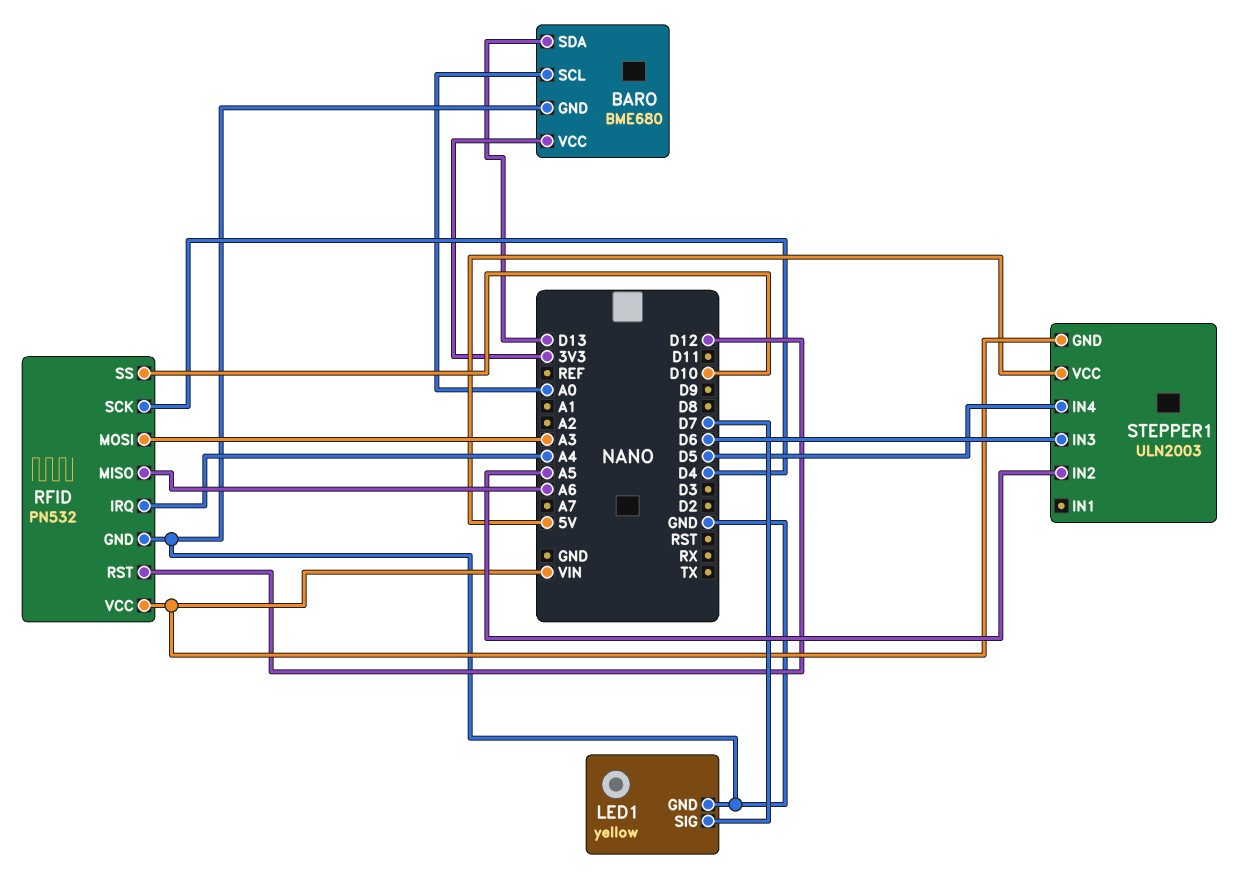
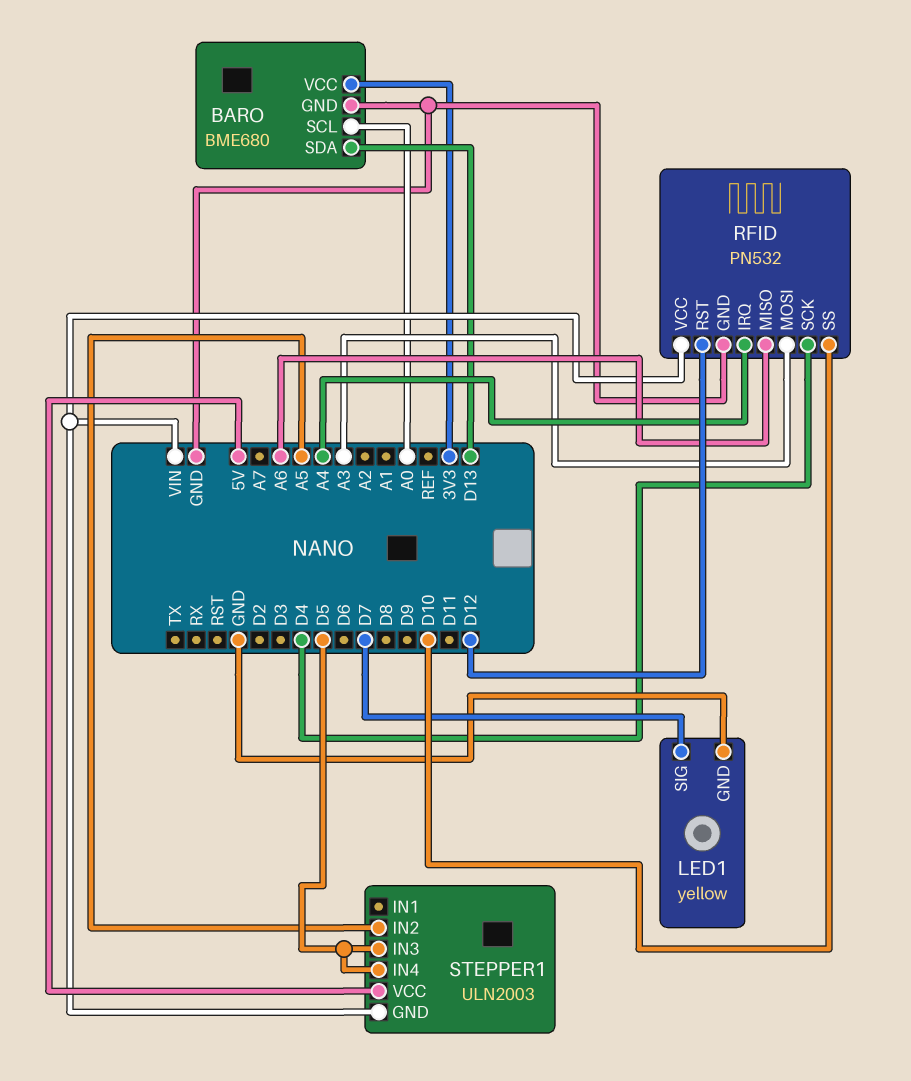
STEPPER1 pin IN3: D6 -> D5

